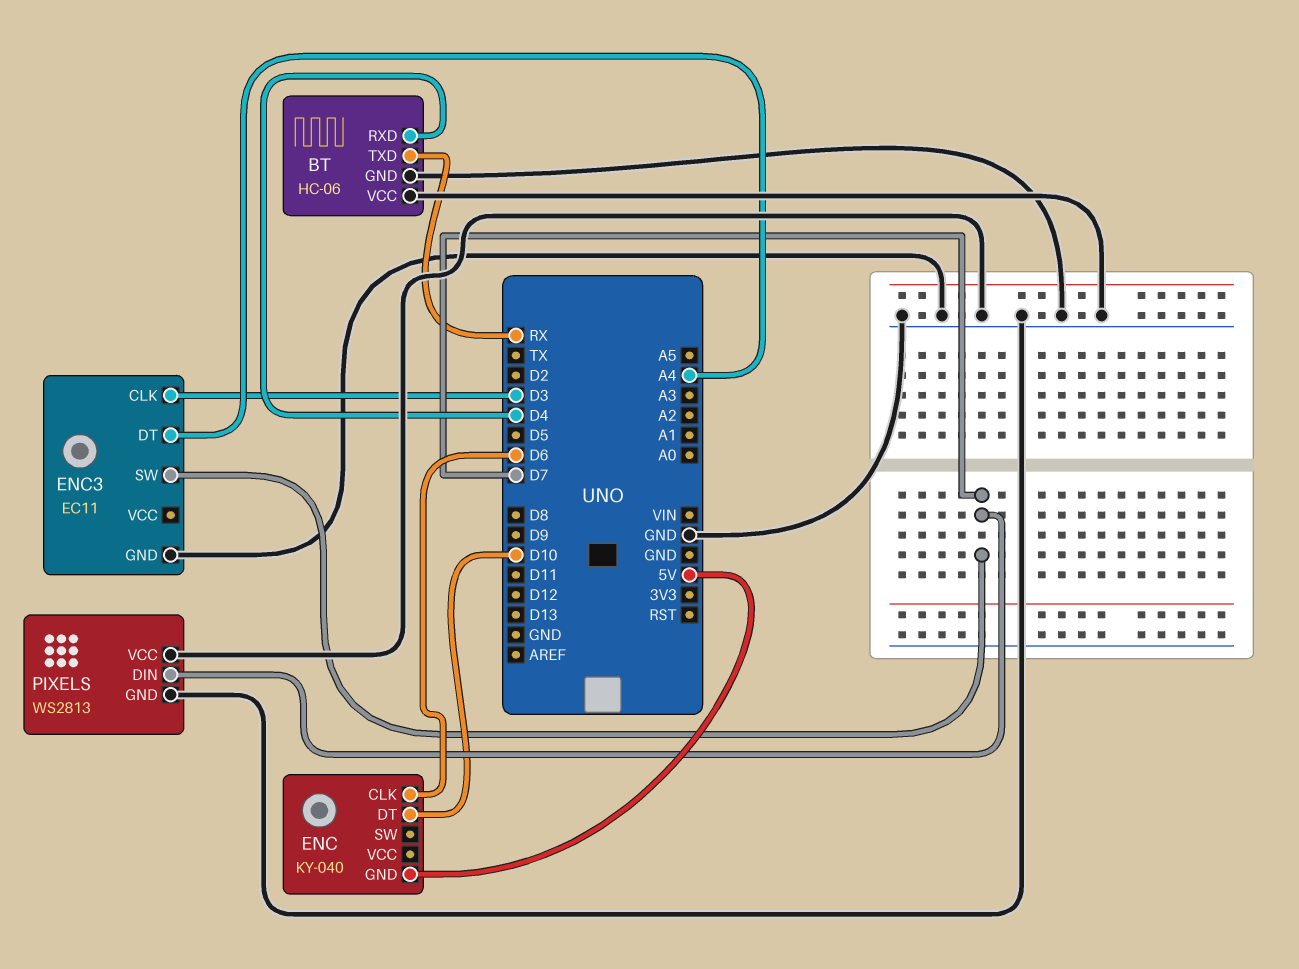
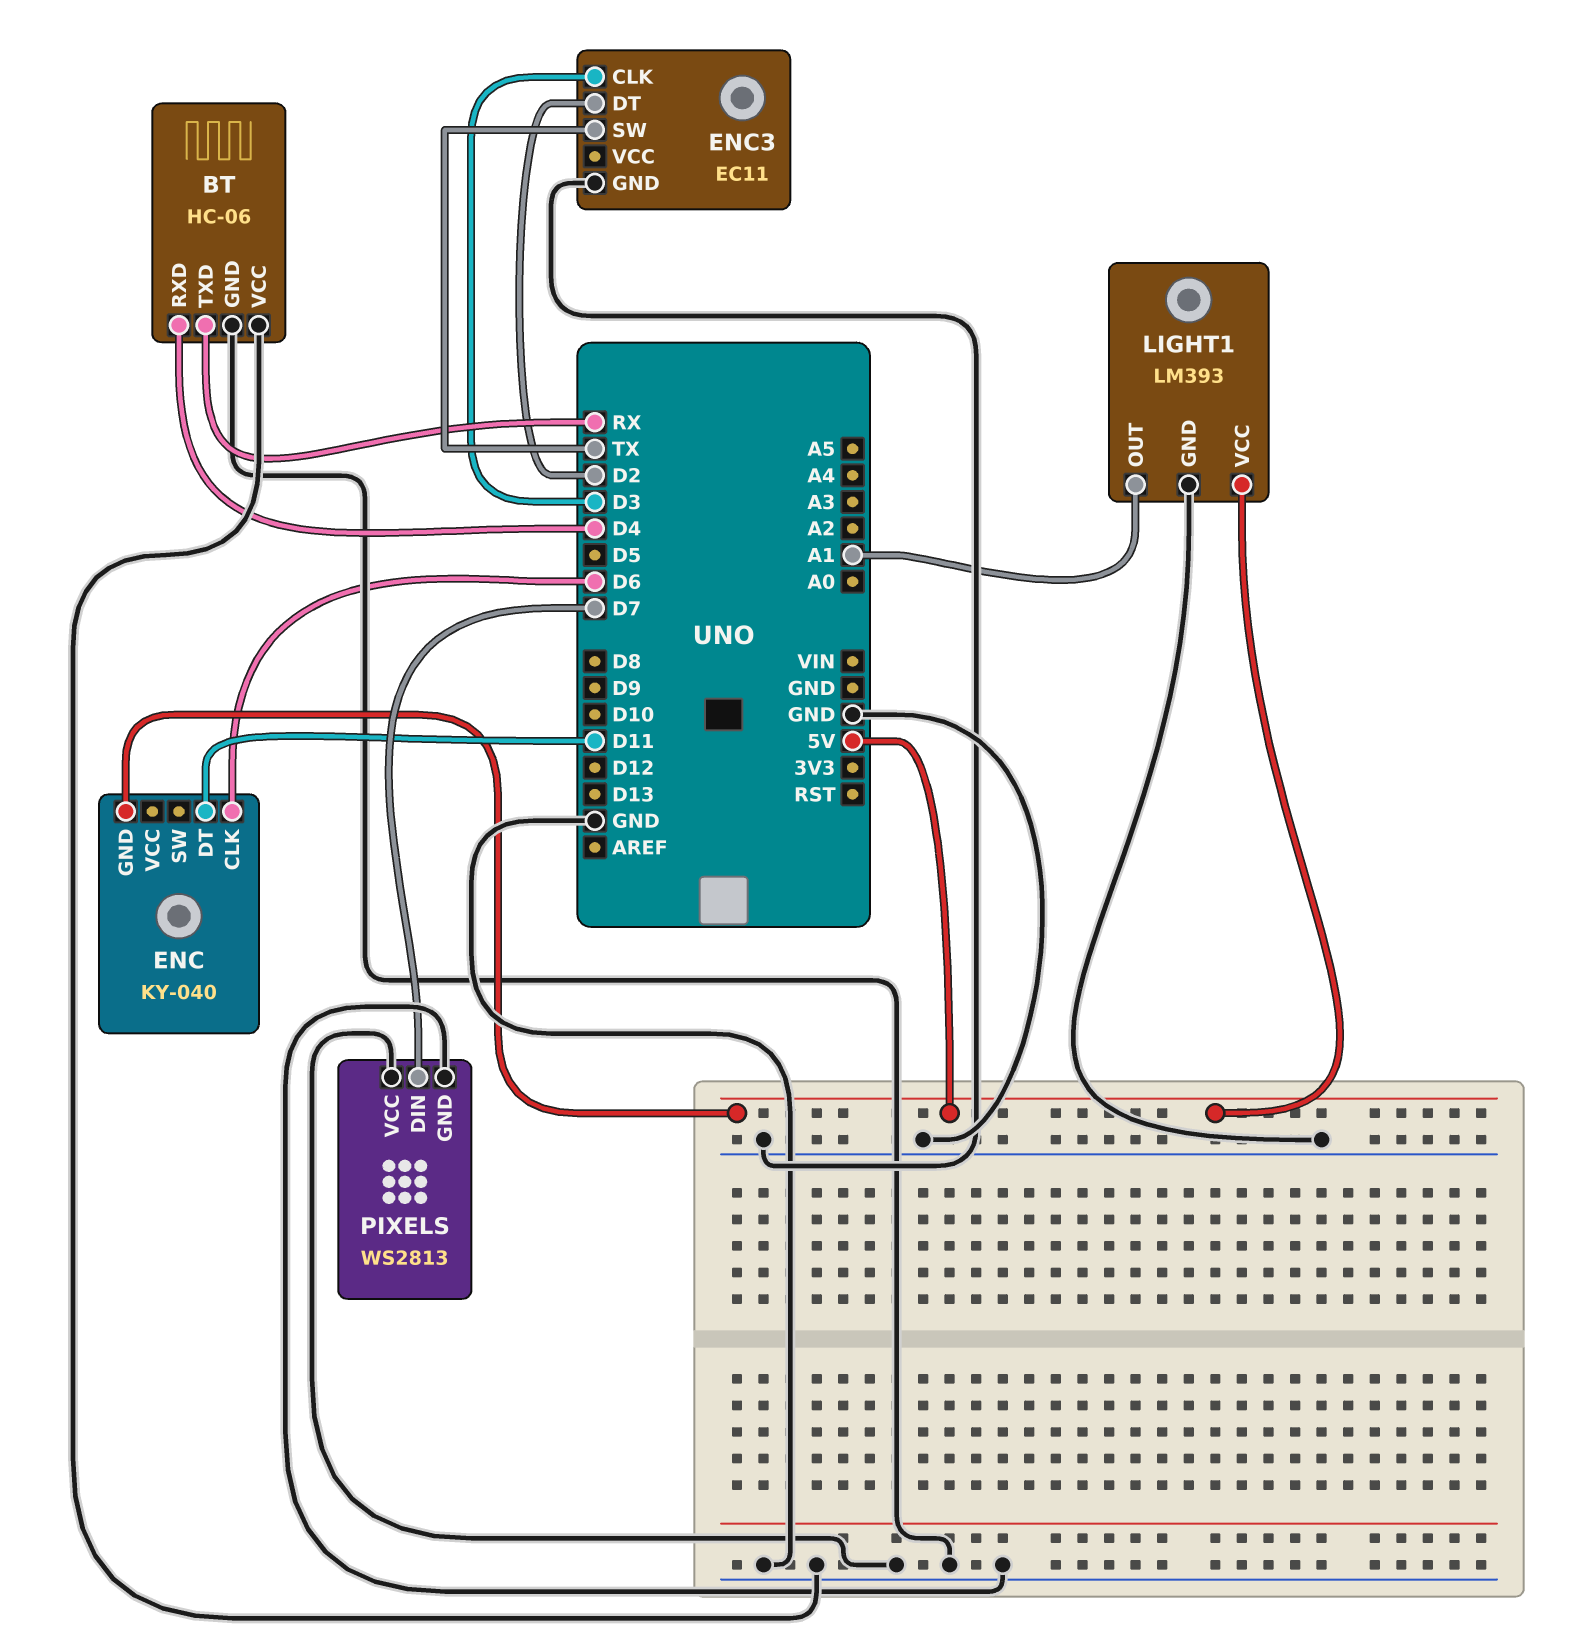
ENC pin DT: D10 -> D11
ENC3 pin DT: A4 -> D2
ENC3 pin SW: D7 -> TX
LIGHT1: none -> LM393
LIGHT1 pin GND: none -> GND
LIGHT1 pin OUT: none -> A1
LIGHT1 pin VCC: none -> 5V

